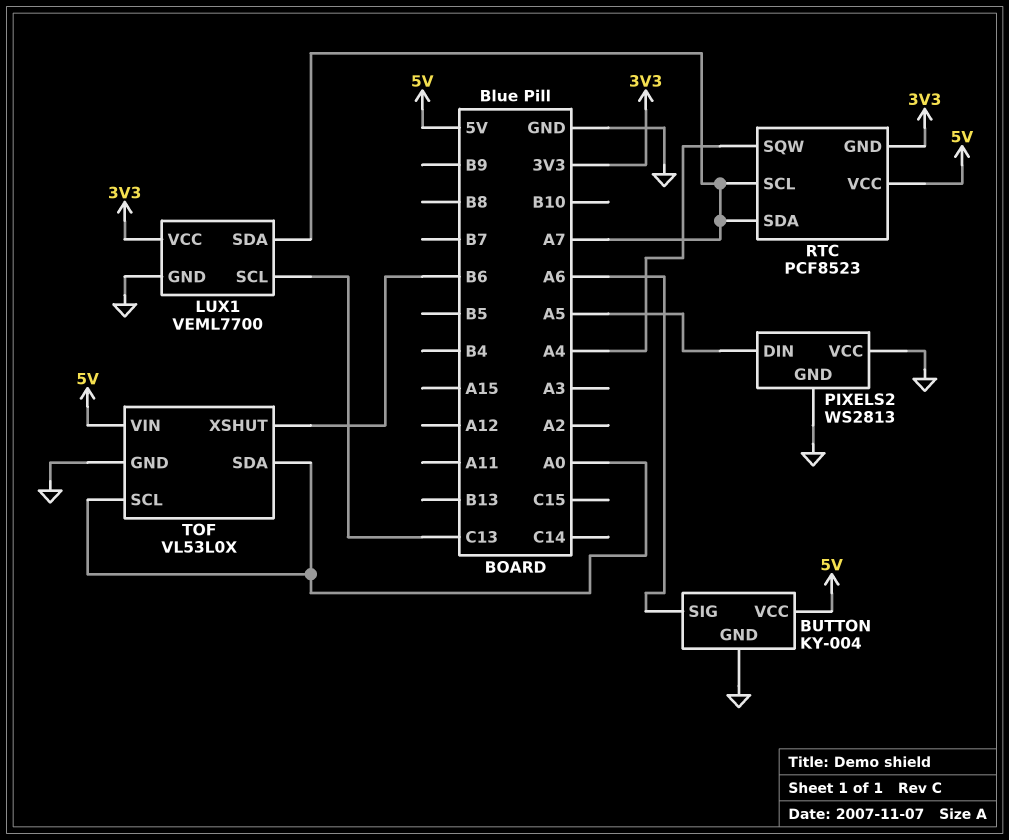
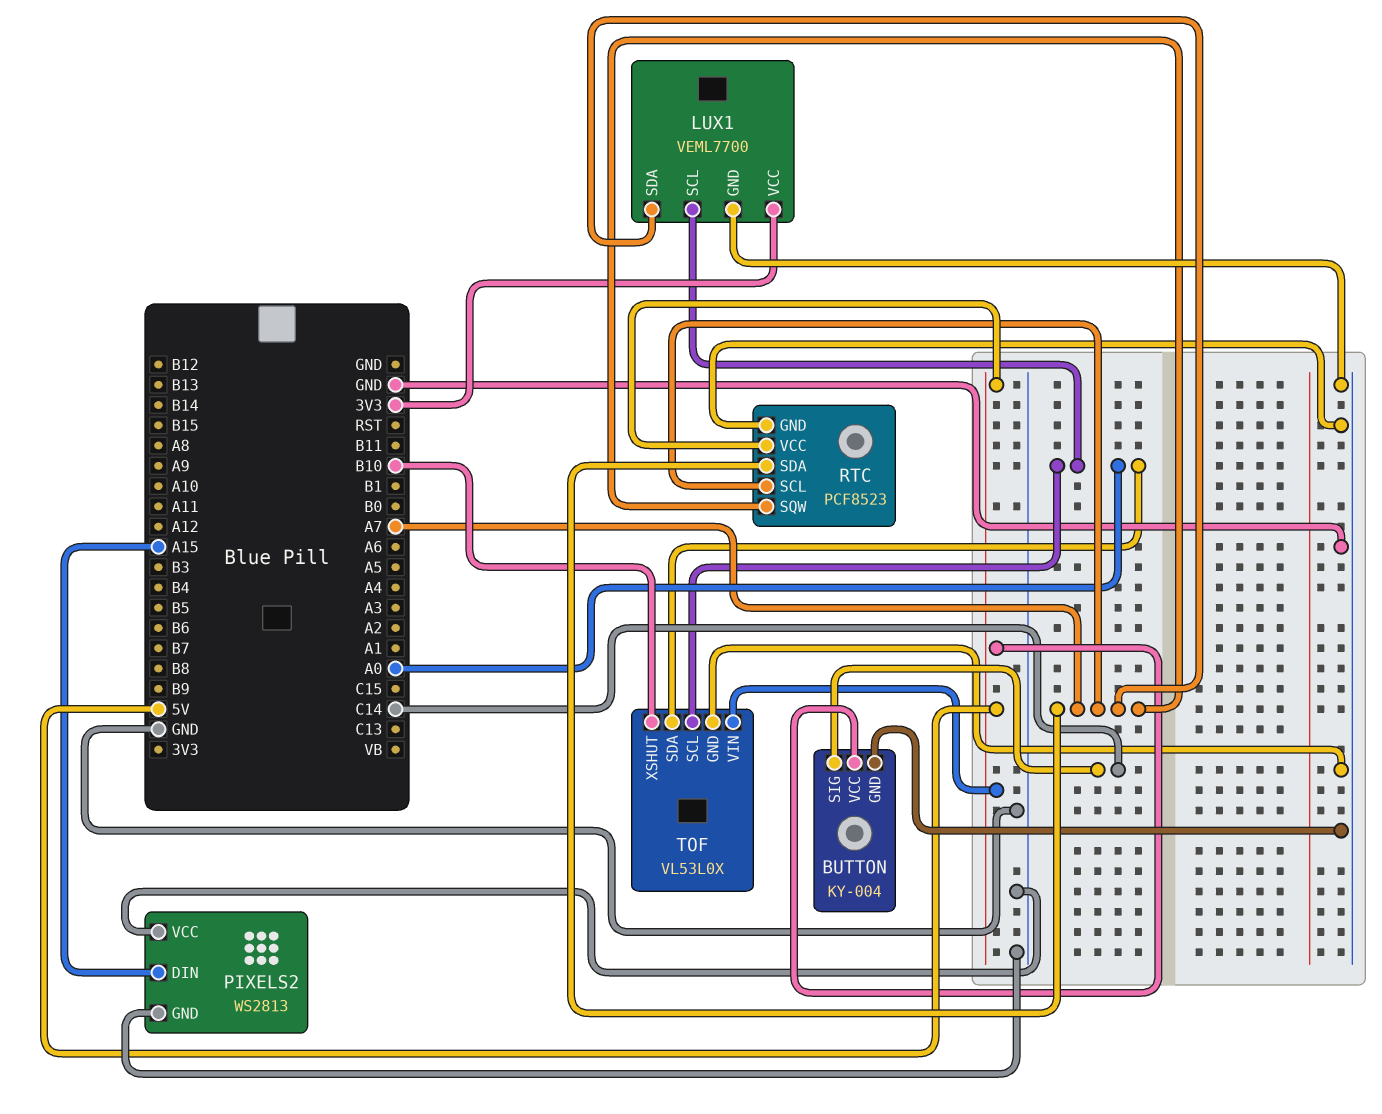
BUTTON pin SIG: A6 -> C14
LUX1 pin SCL: C13 -> A0
PIXELS2 pin DIN: A5 -> A15
RTC pin GND: 3V3 -> GND
RTC pin SQW: A4 -> A7
TOF pin XSHUT: B6 -> B10

